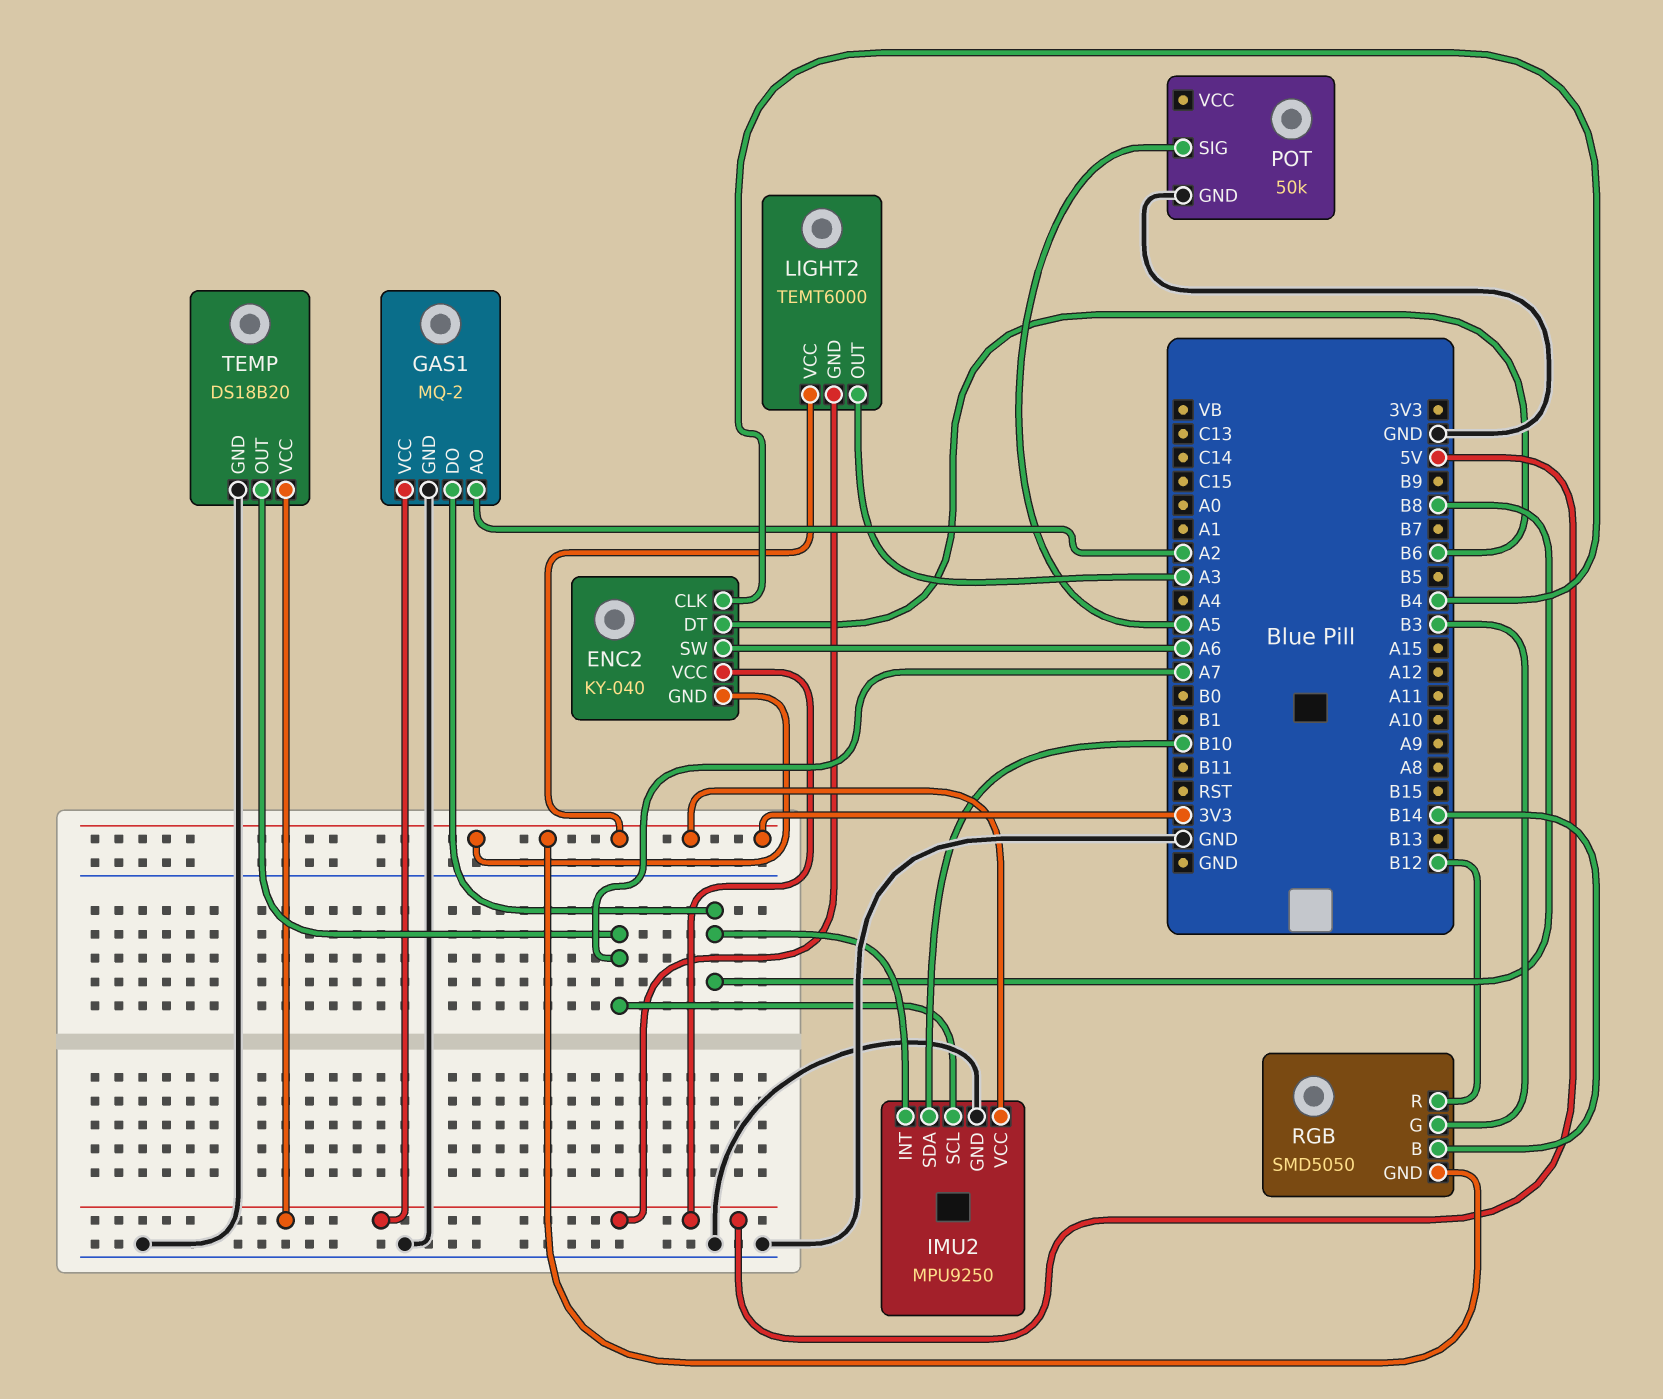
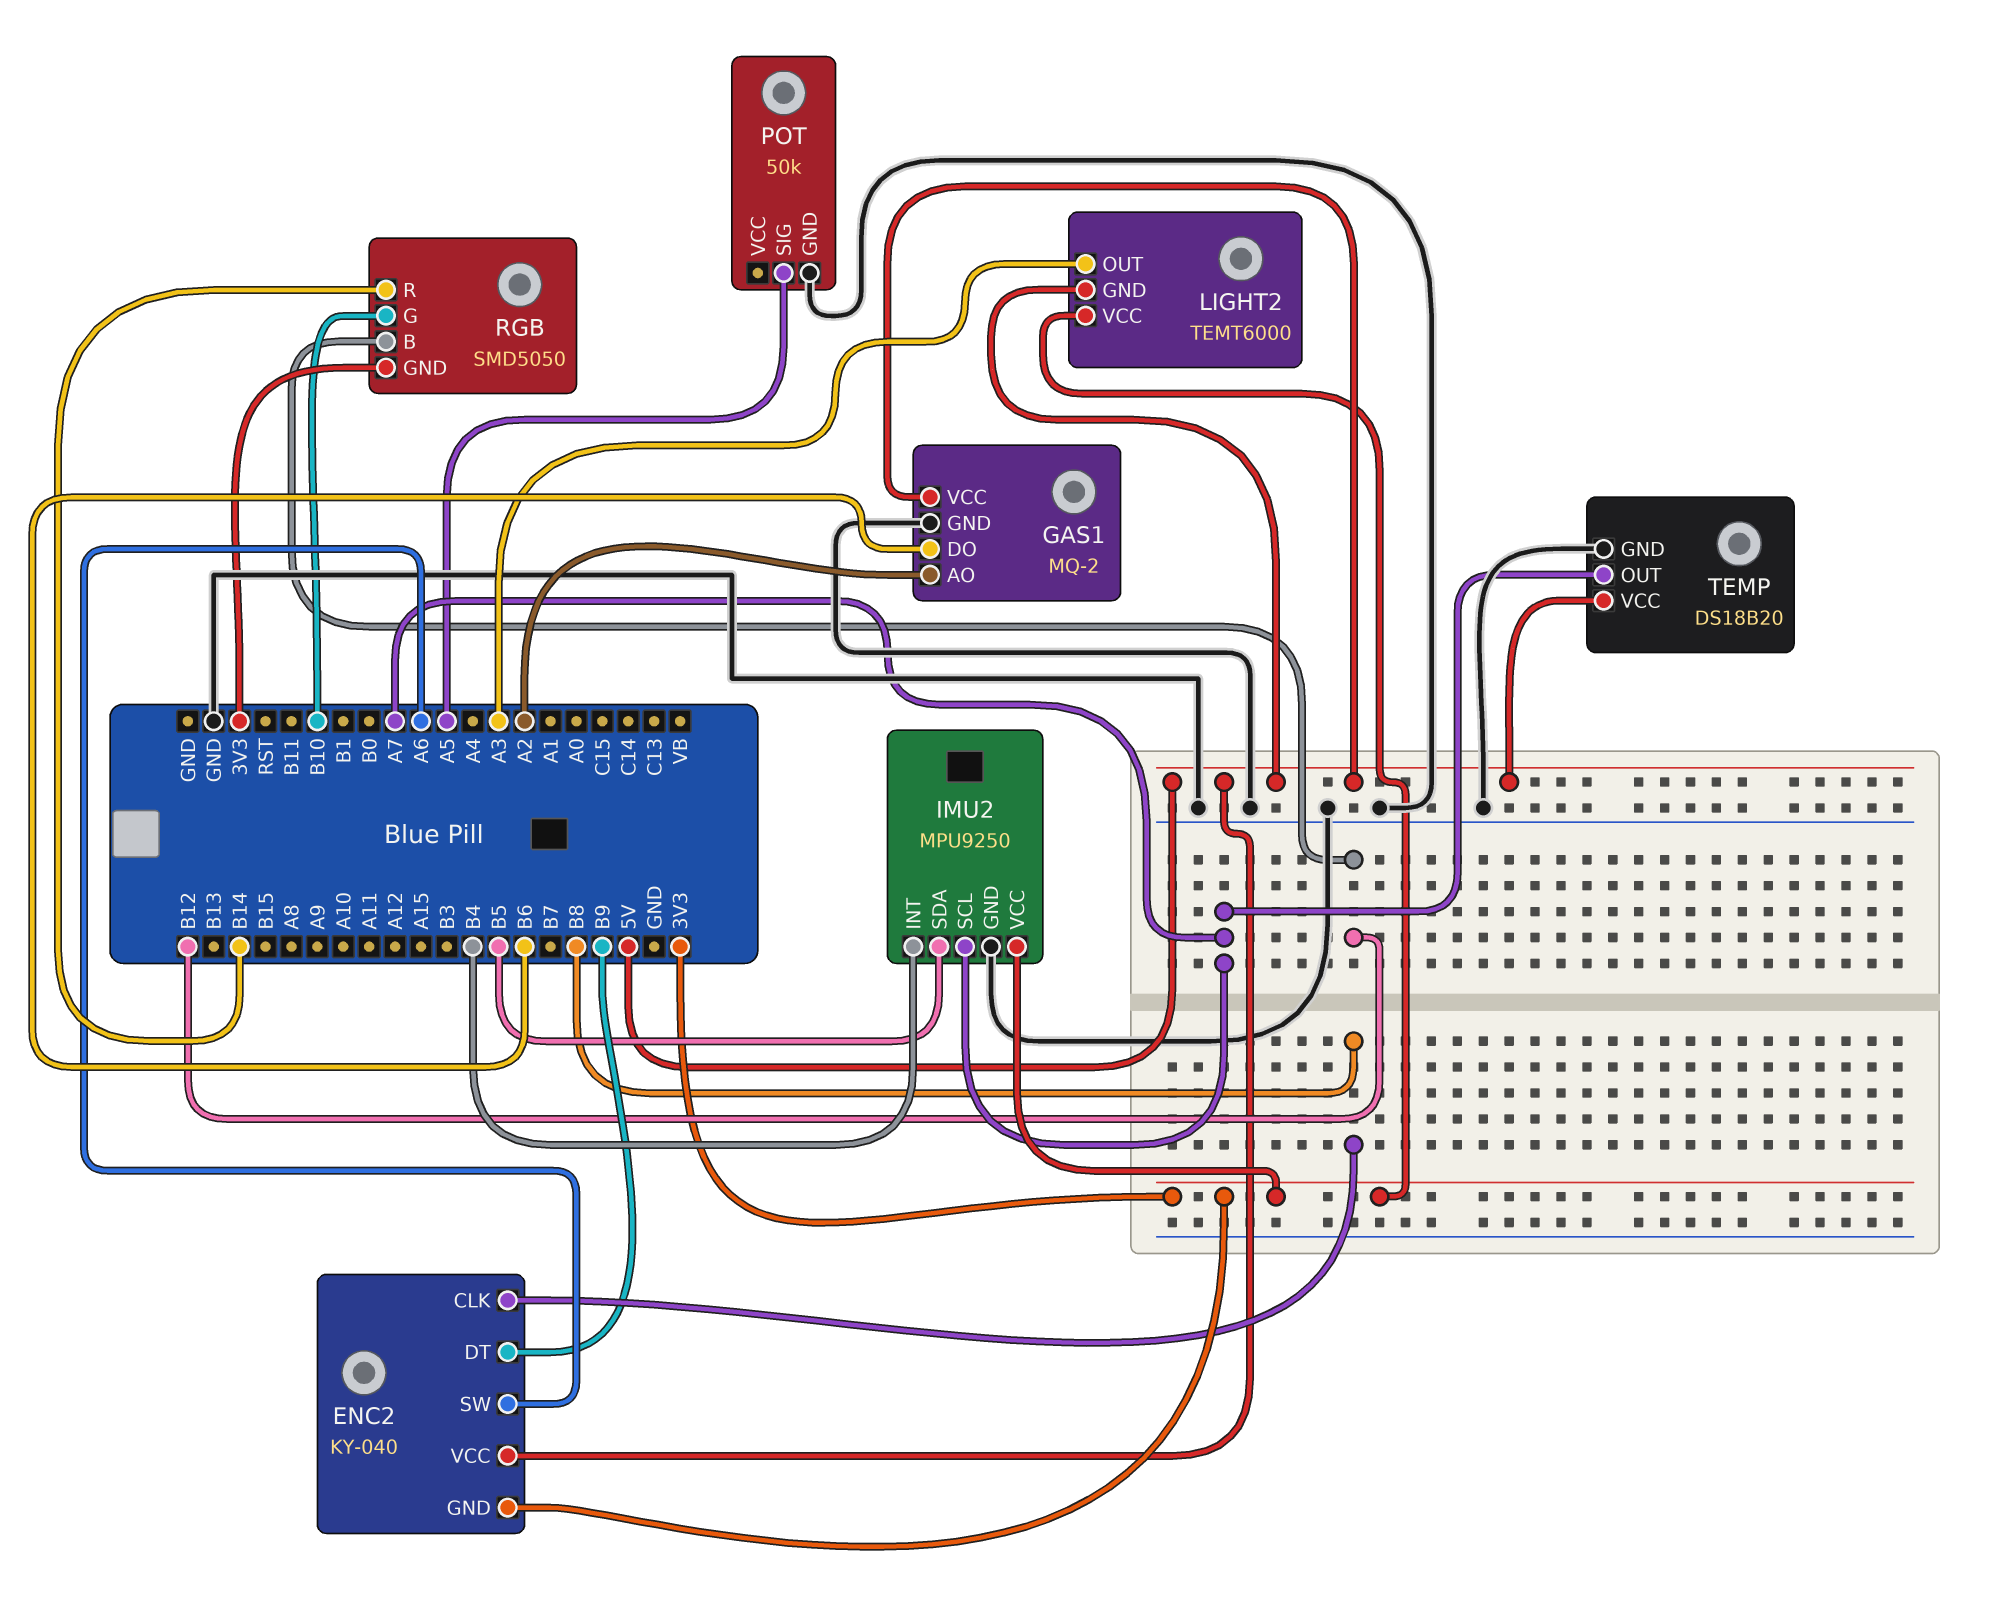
ENC2 pin CLK: B4 -> B8
ENC2 pin DT: B6 -> B9
GAS1 pin DO: B8 -> B6
IMU2 pin INT: B8 -> B4
IMU2 pin SDA: B10 -> B5
RGB pin B: B14 -> B12
RGB pin G: B3 -> B10
RGB pin R: B12 -> B14

